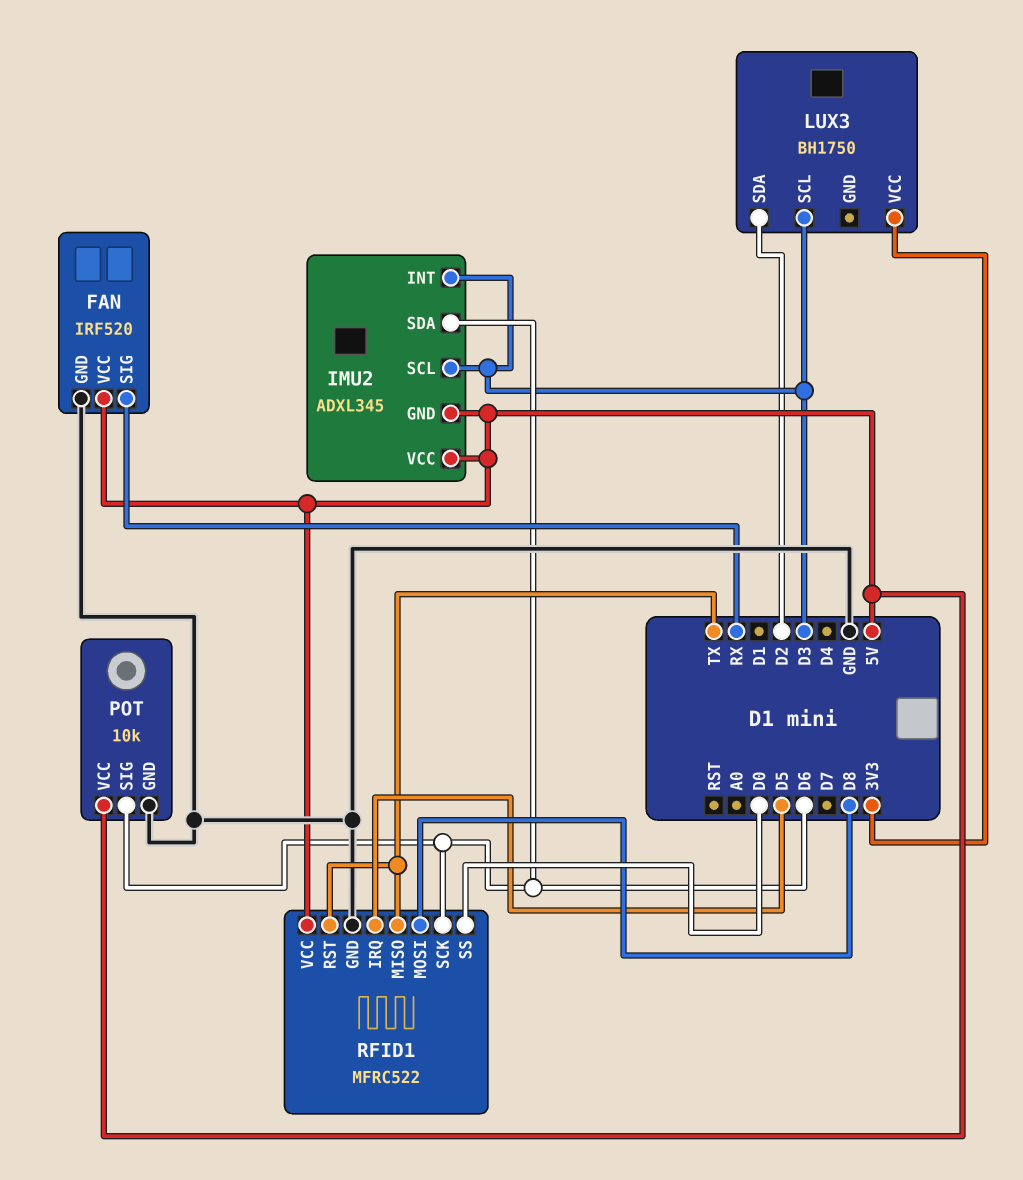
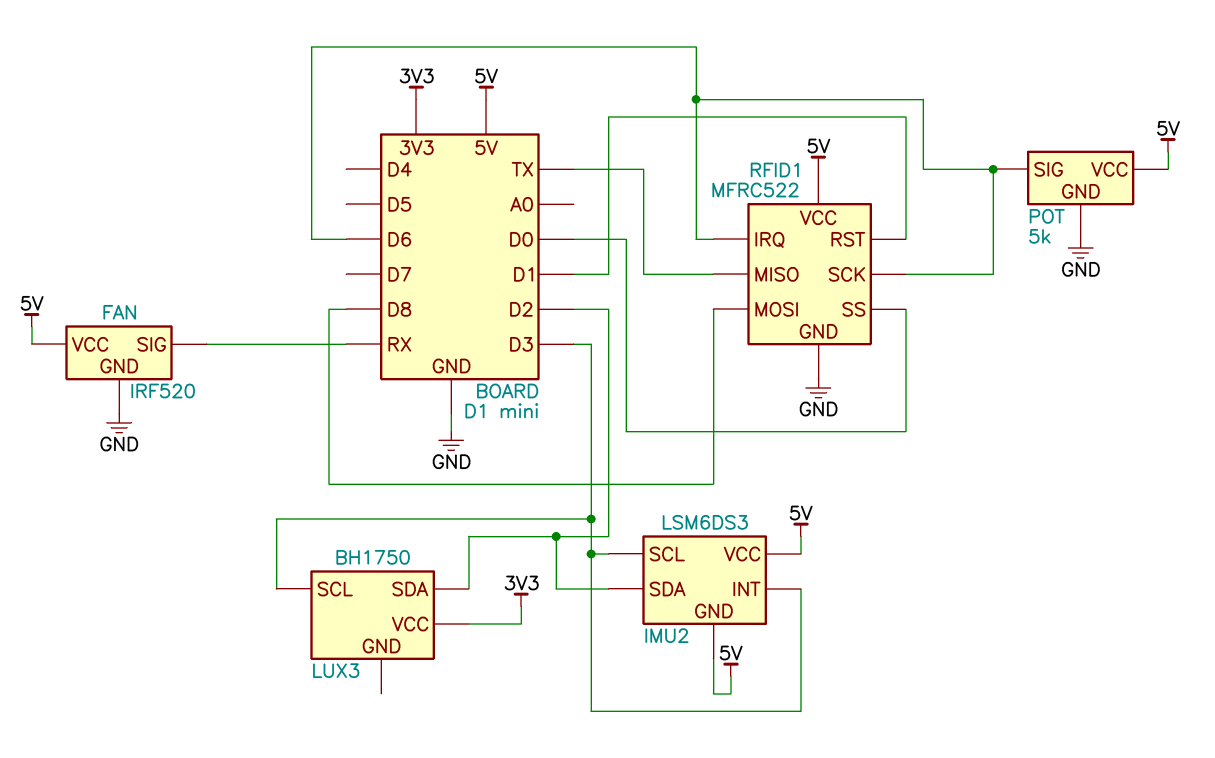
IMU2: ADXL345 -> LSM6DS3
IMU2 pin SDA: D6 -> D2
POT: 10k -> 5k
RFID1 pin IRQ: D5 -> D6
RFID1 pin RST: TX -> D1

